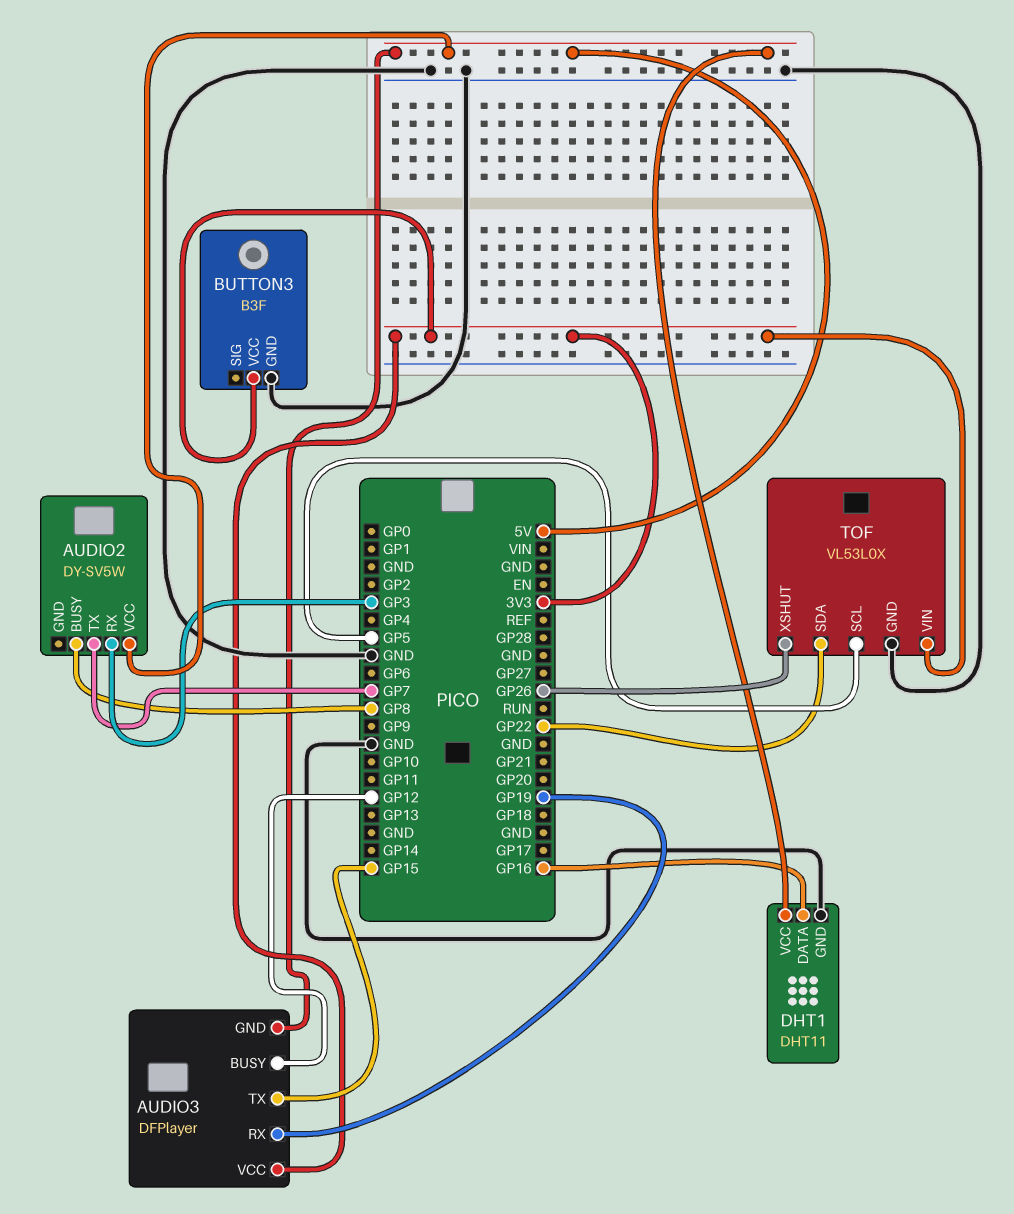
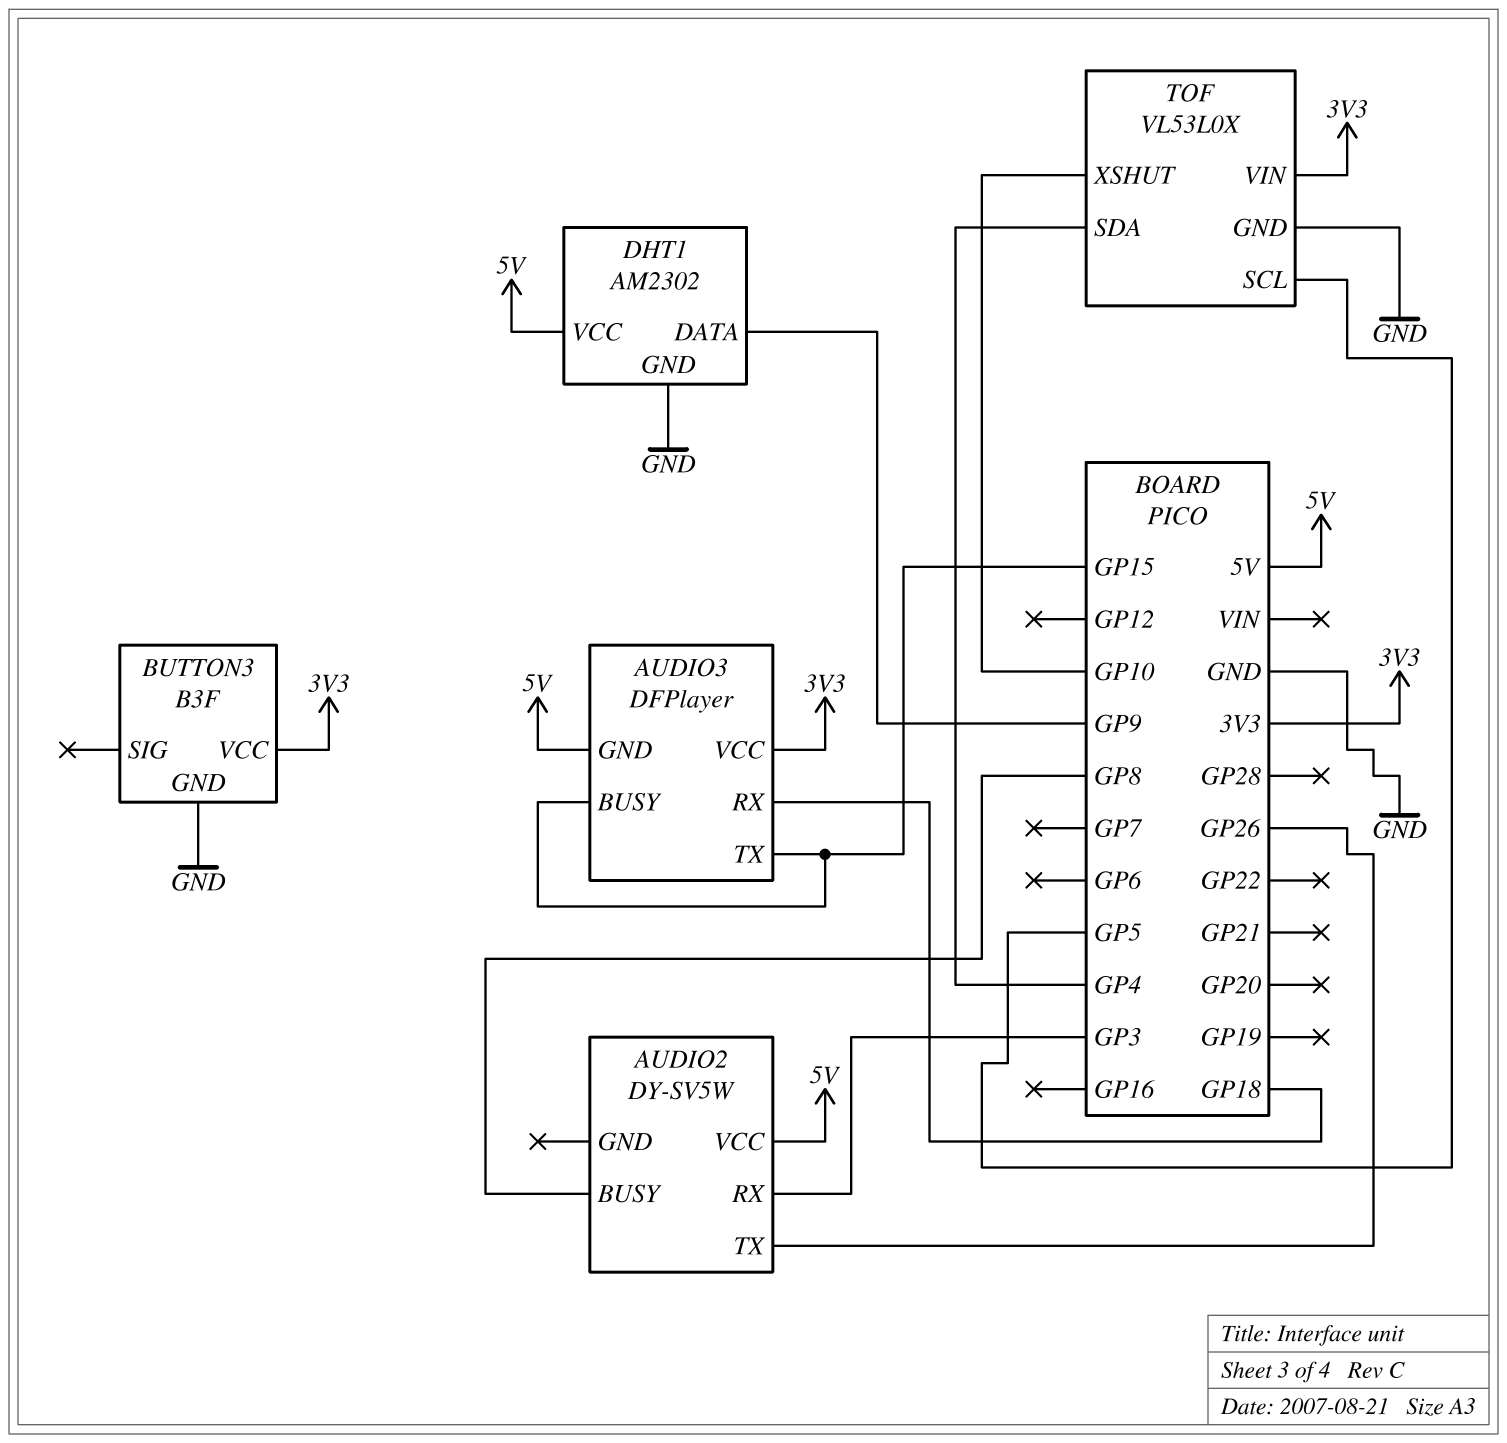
AUDIO2 pin TX: GP7 -> GP26
AUDIO3 pin BUSY: GP12 -> GP15
AUDIO3 pin RX: GP19 -> GP18
DHT1: DHT11 -> AM2302
DHT1 pin DATA: GP16 -> GP9
TOF pin SDA: GP22 -> GP4
TOF pin XSHUT: GP26 -> GP10

